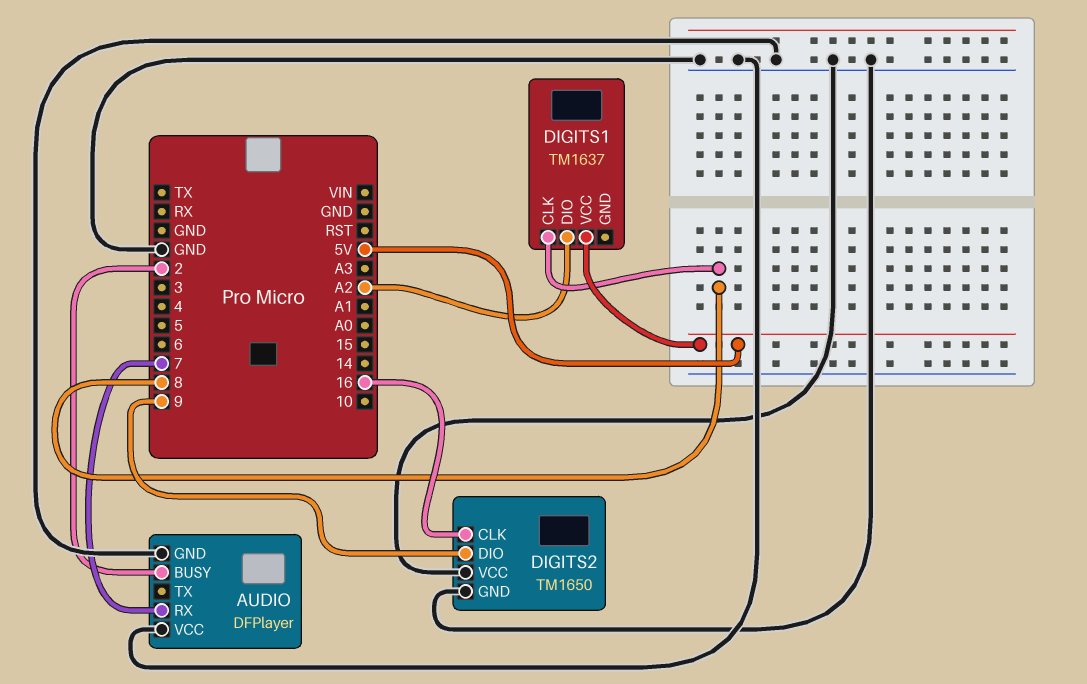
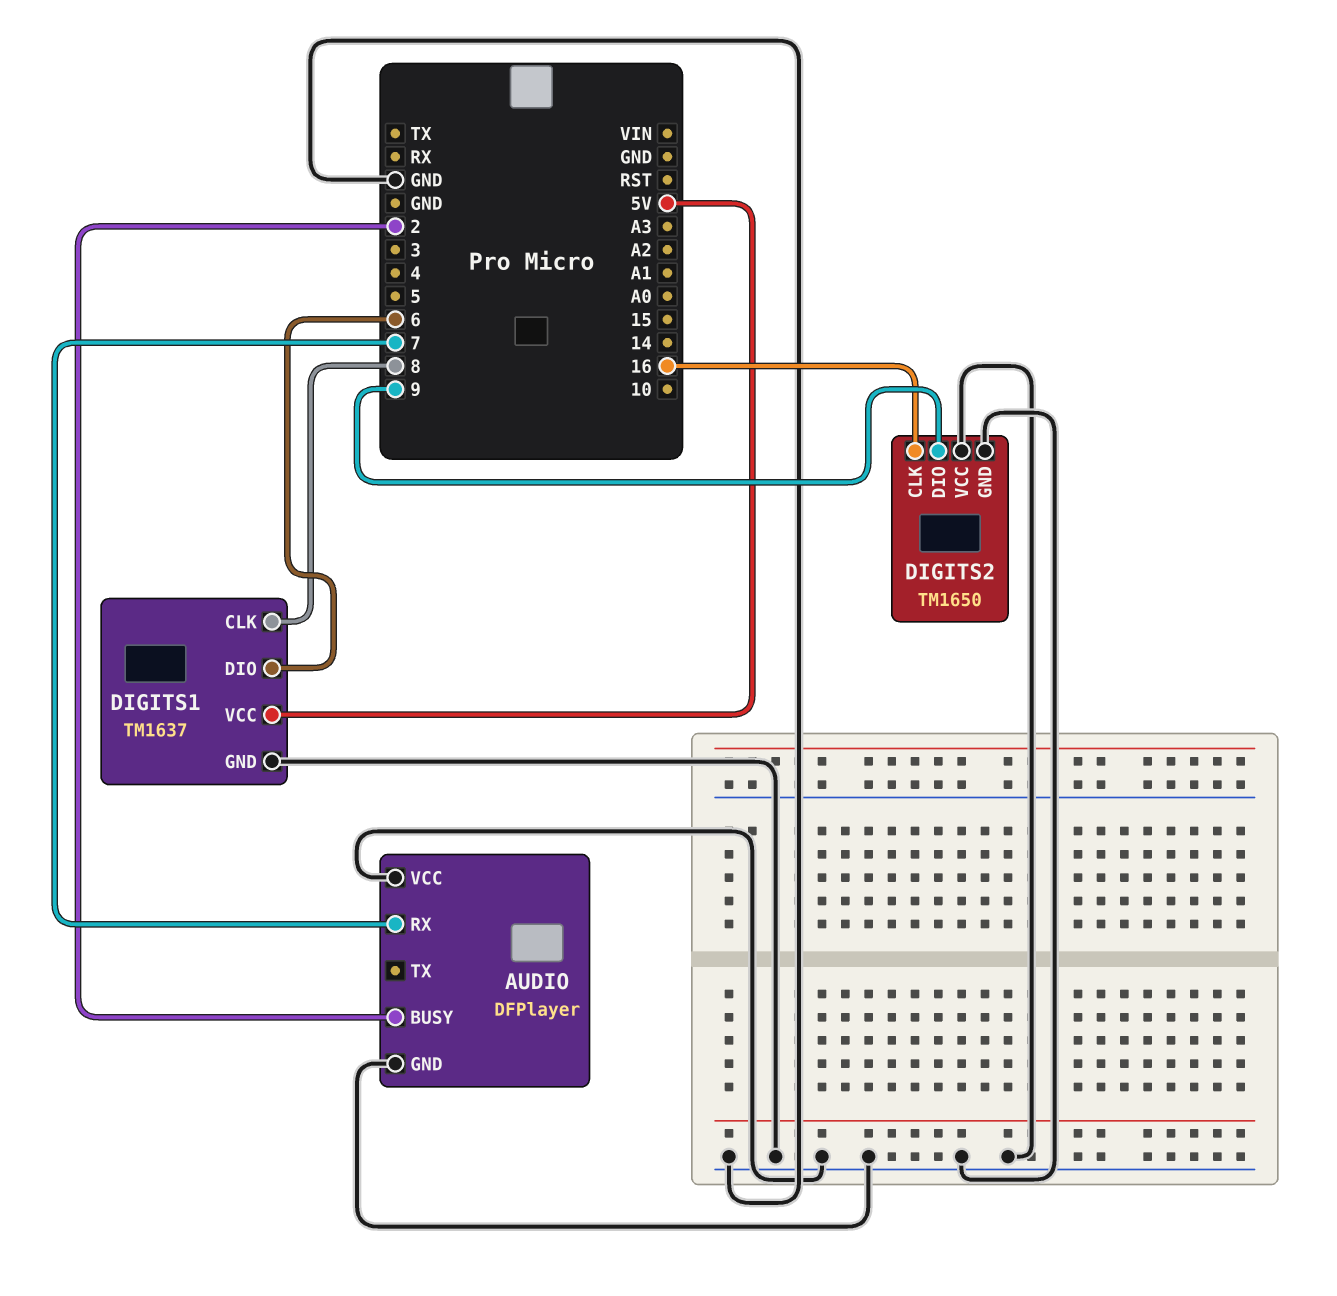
DIGITS1 pin DIO: A2 -> 6
DIGITS1 pin GND: none -> GND

